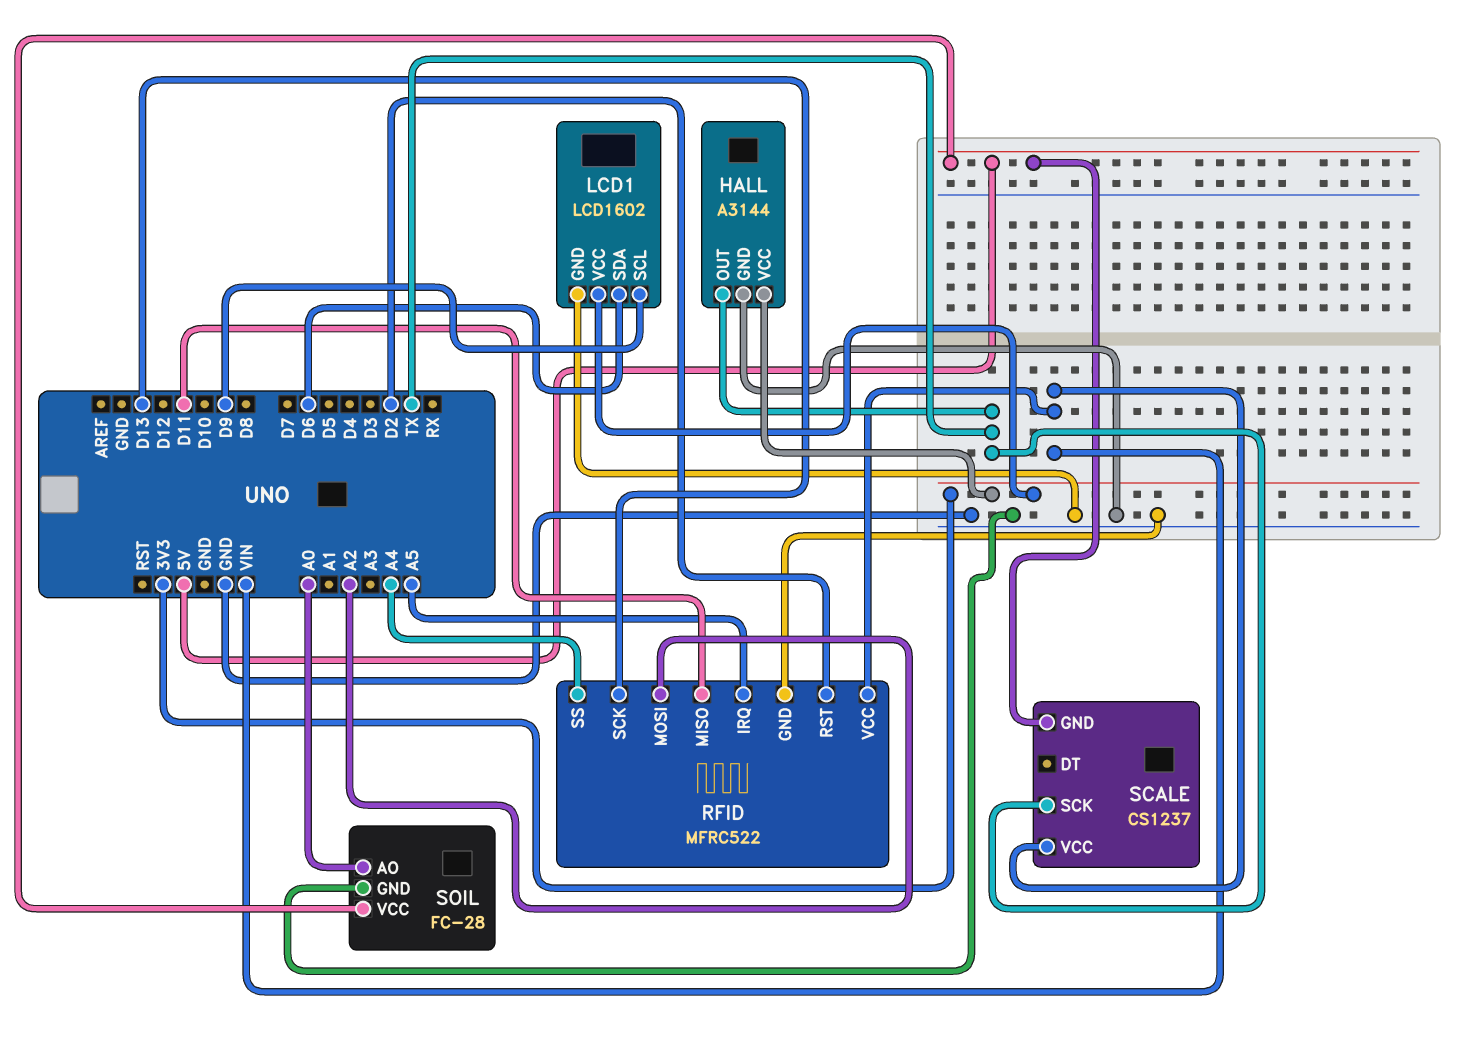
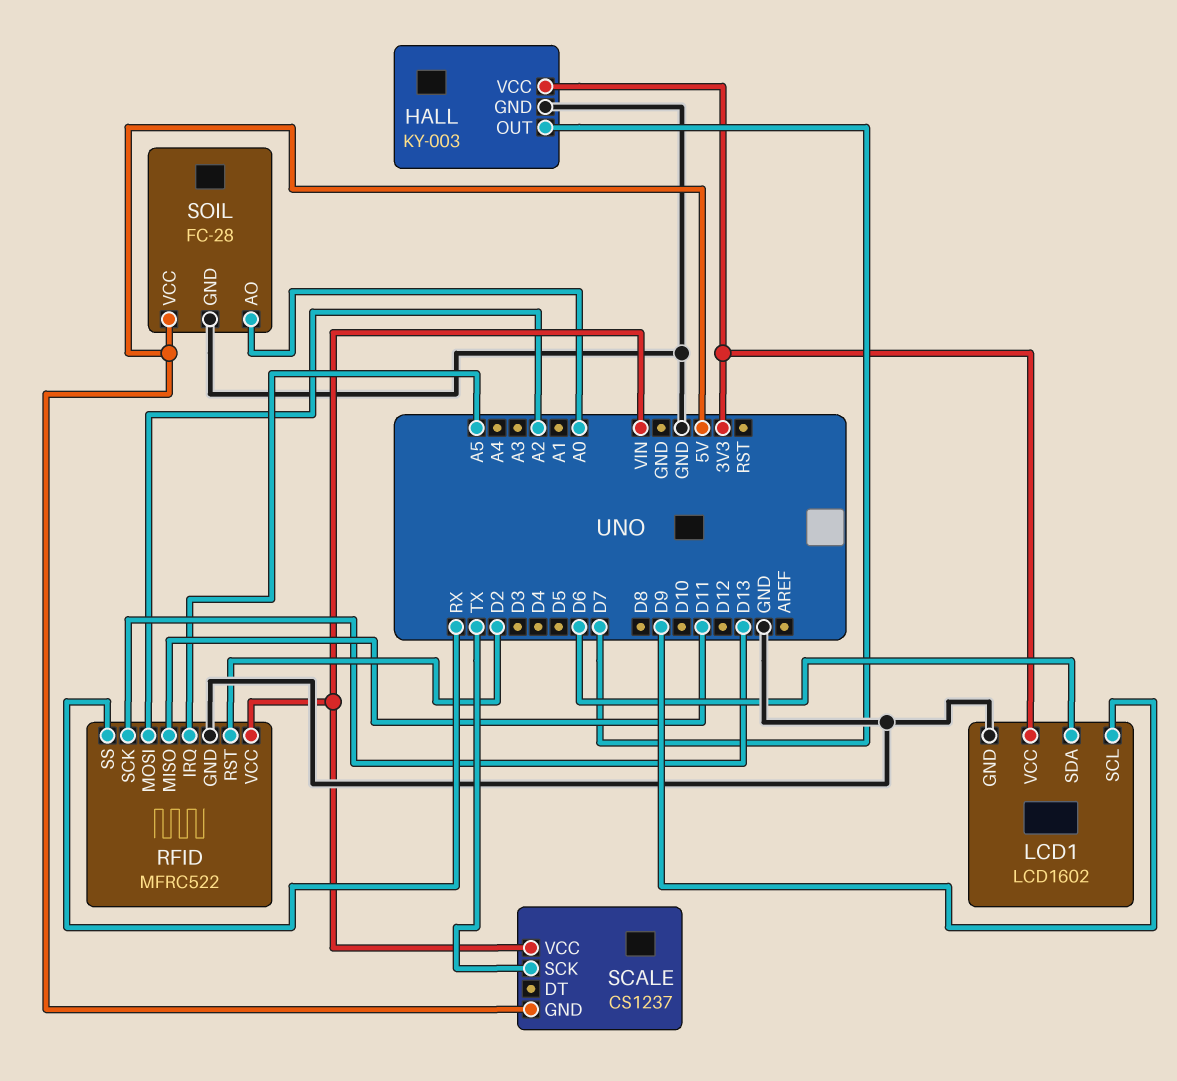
HALL: A3144 -> KY-003
HALL pin OUT: TX -> D7
RFID pin SS: A4 -> RX

